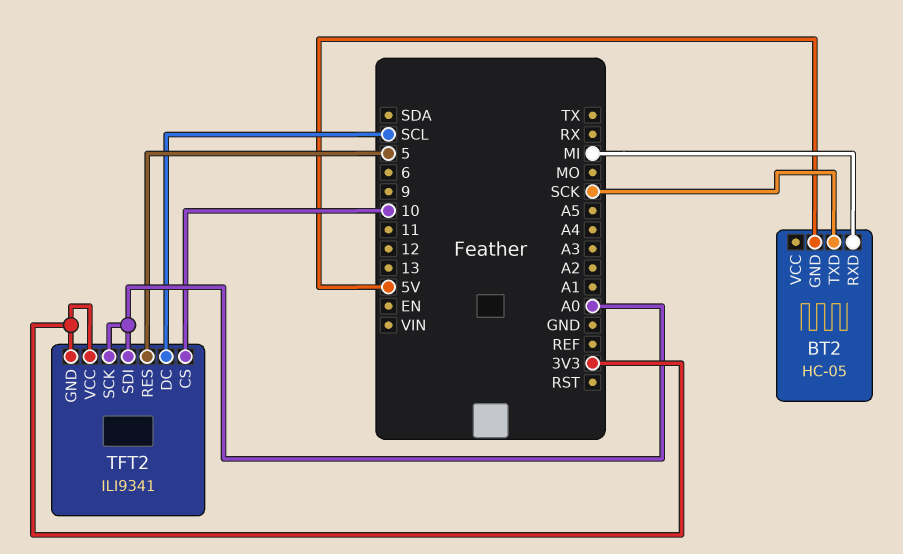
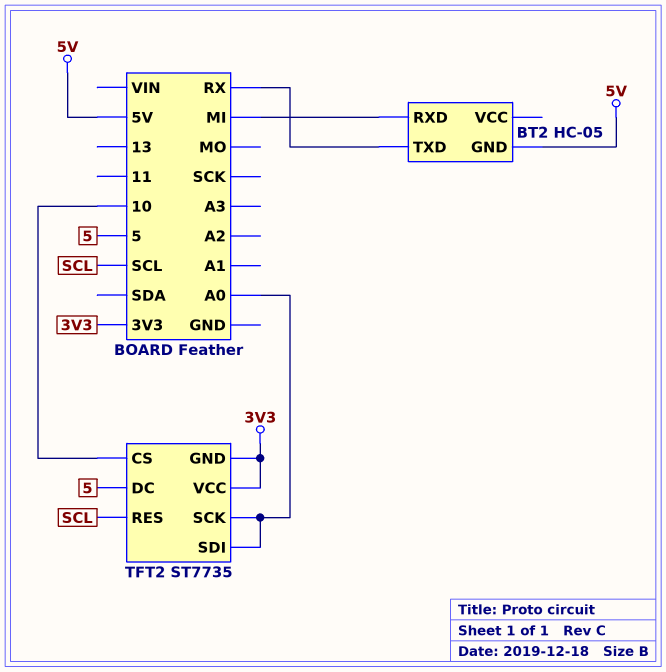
BT2 pin TXD: SCK -> RX
TFT2: ILI9341 -> ST7735
TFT2 pin DC: SCL -> 5
TFT2 pin RES: 5 -> SCL

